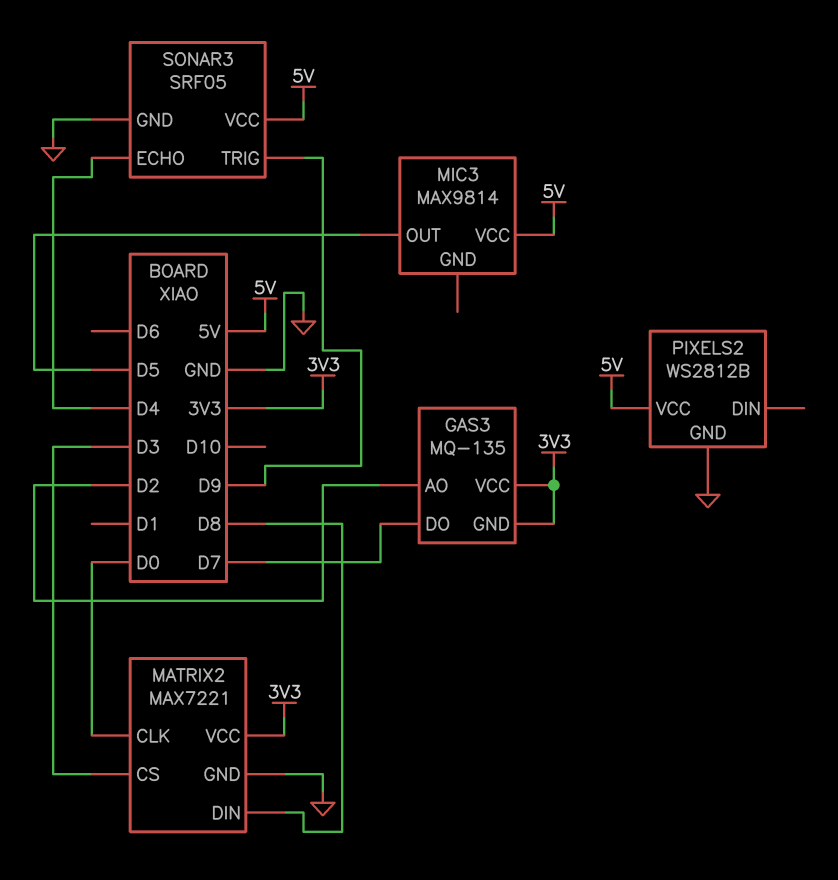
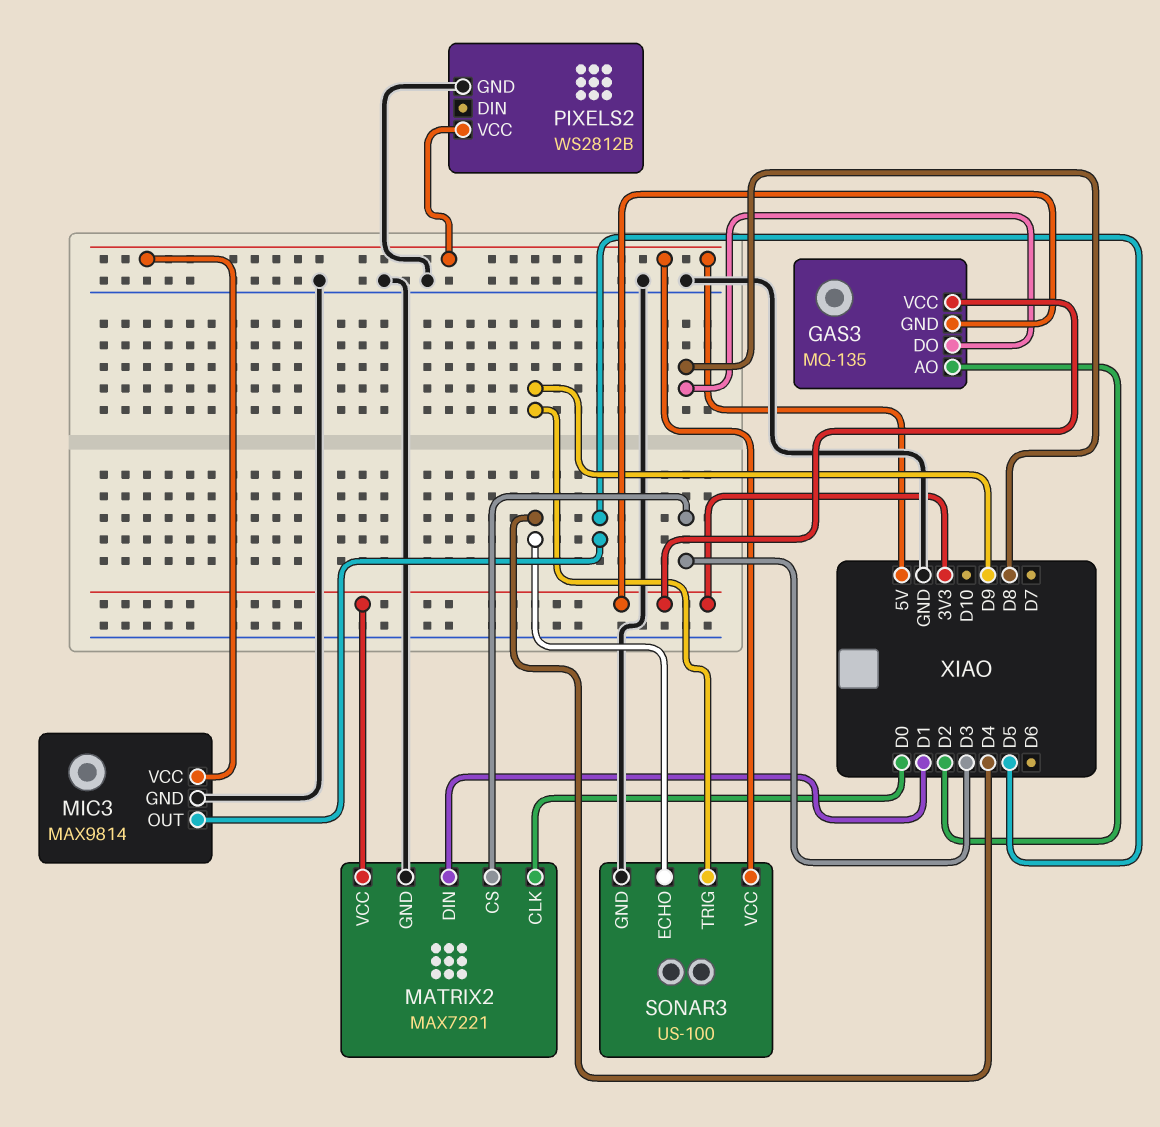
GAS3 pin DO: D7 -> D8
MATRIX2 pin DIN: D8 -> D1
MIC3 pin GND: none -> GND
SONAR3: SRF05 -> US-100

